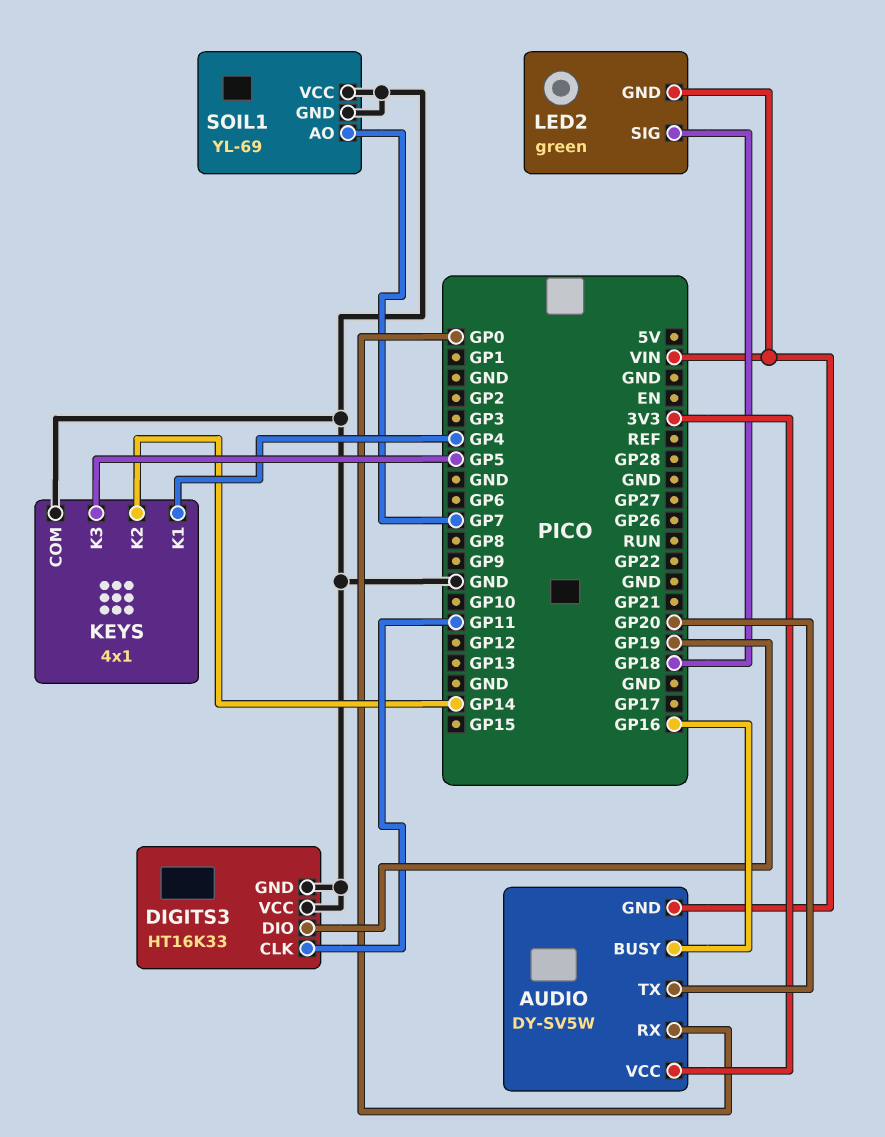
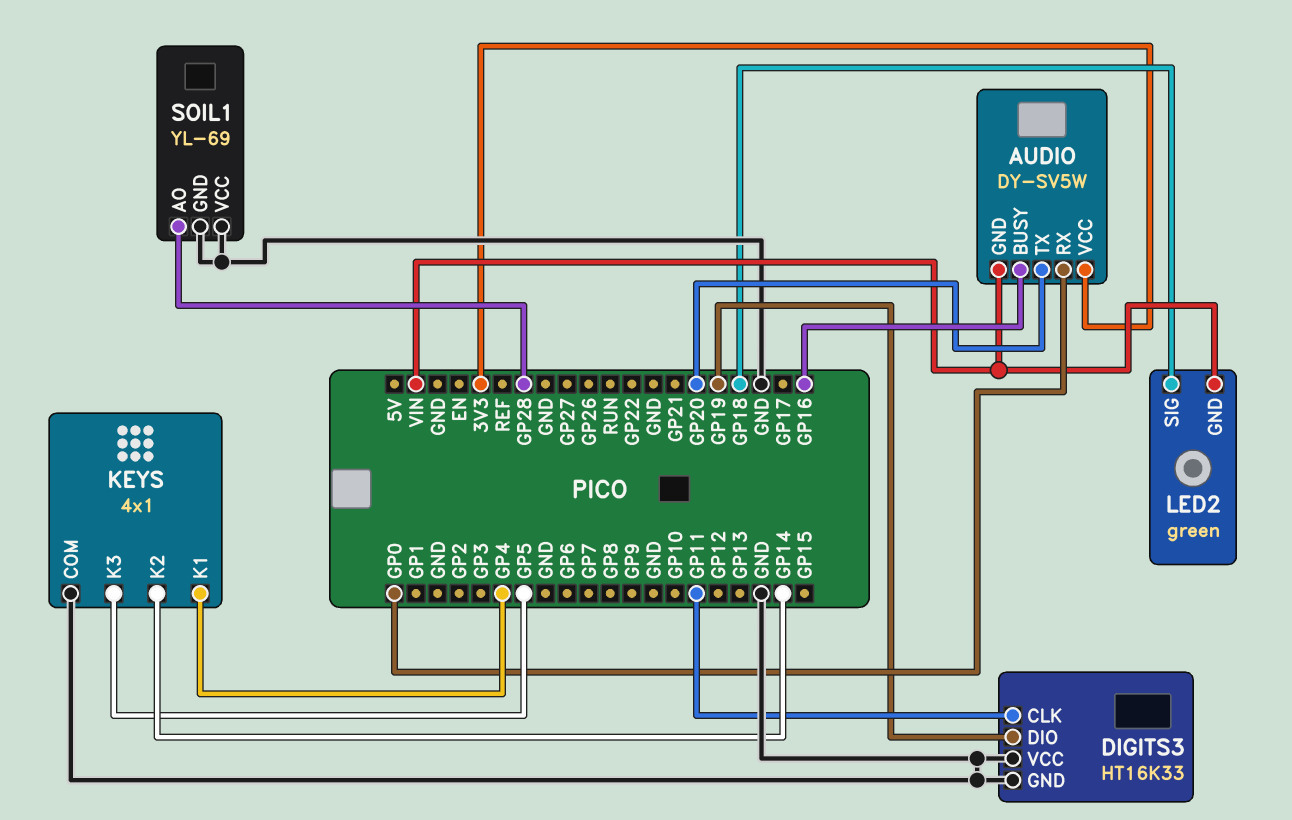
SOIL1 pin AO: GP7 -> GP28

